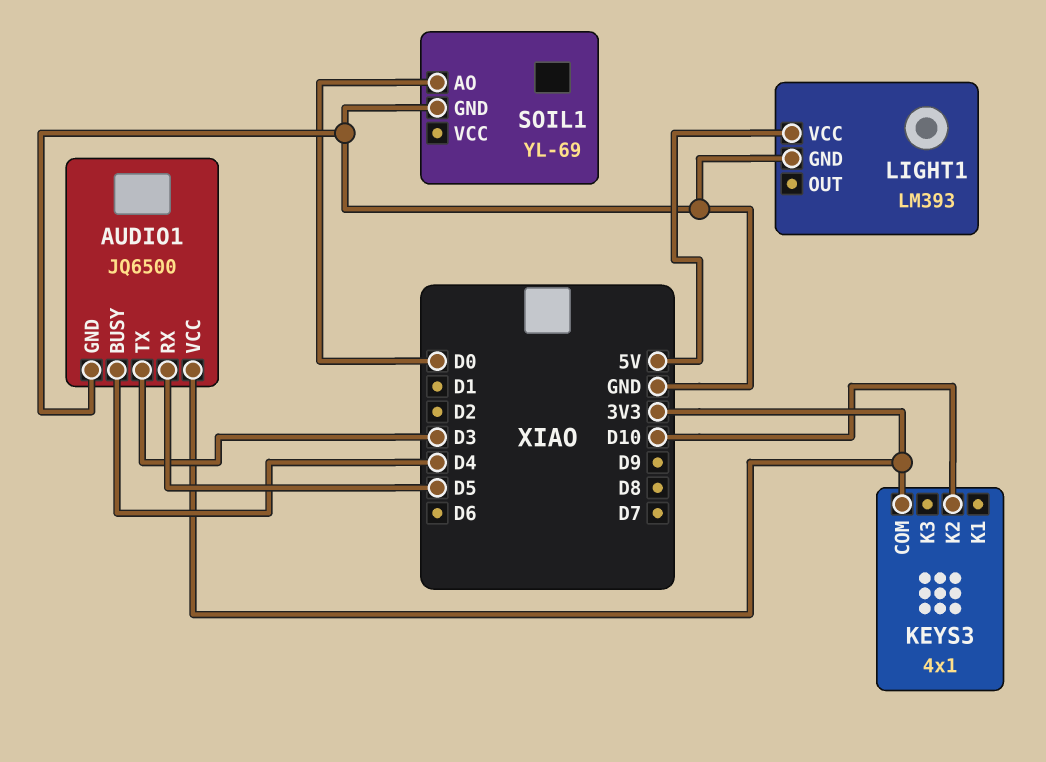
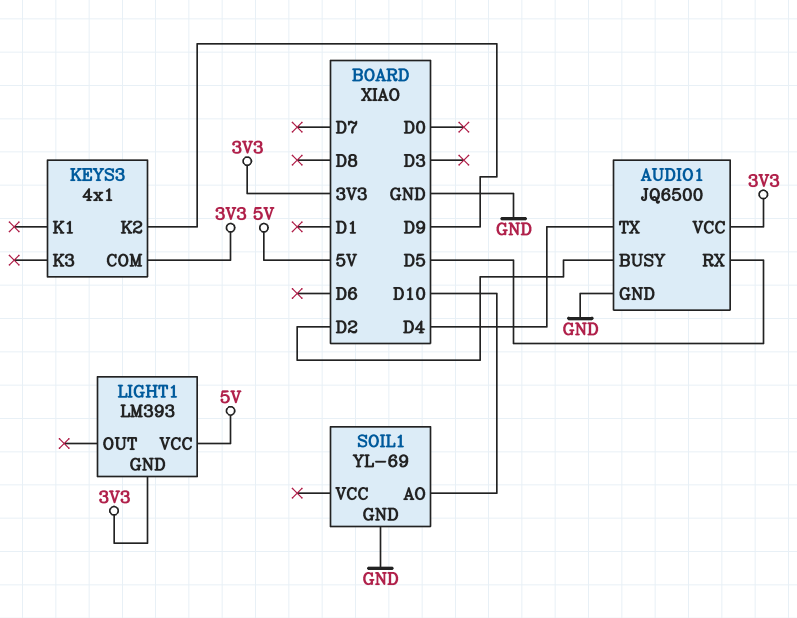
AUDIO1 pin BUSY: D4 -> D2
AUDIO1 pin TX: D3 -> D4
KEYS3 pin K2: D10 -> D9
LIGHT1 pin GND: GND -> 3V3
SOIL1 pin AO: D0 -> D10

